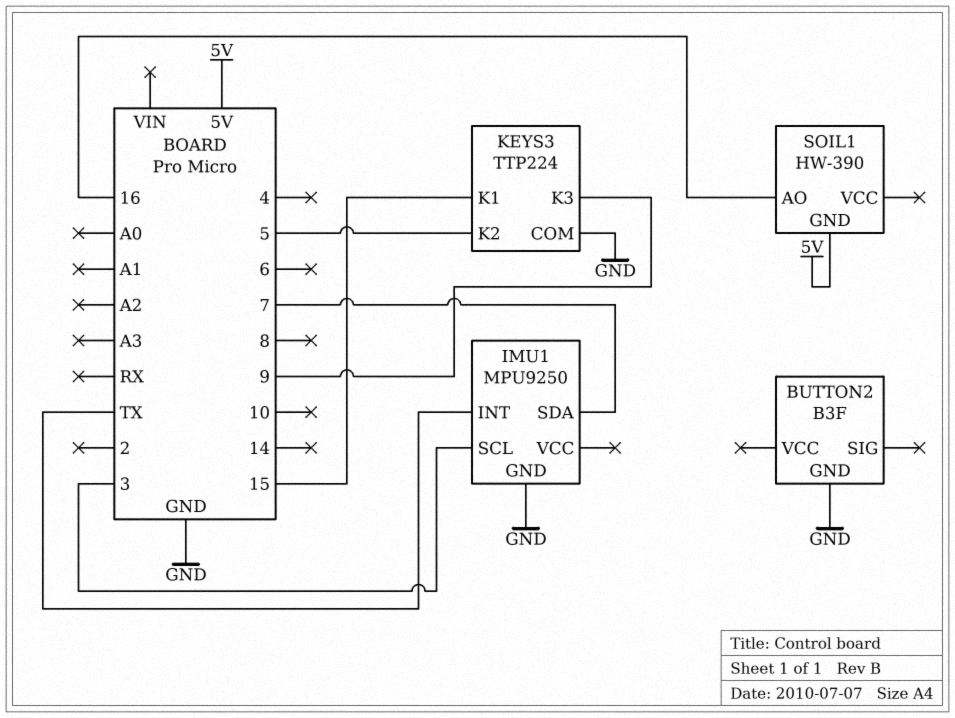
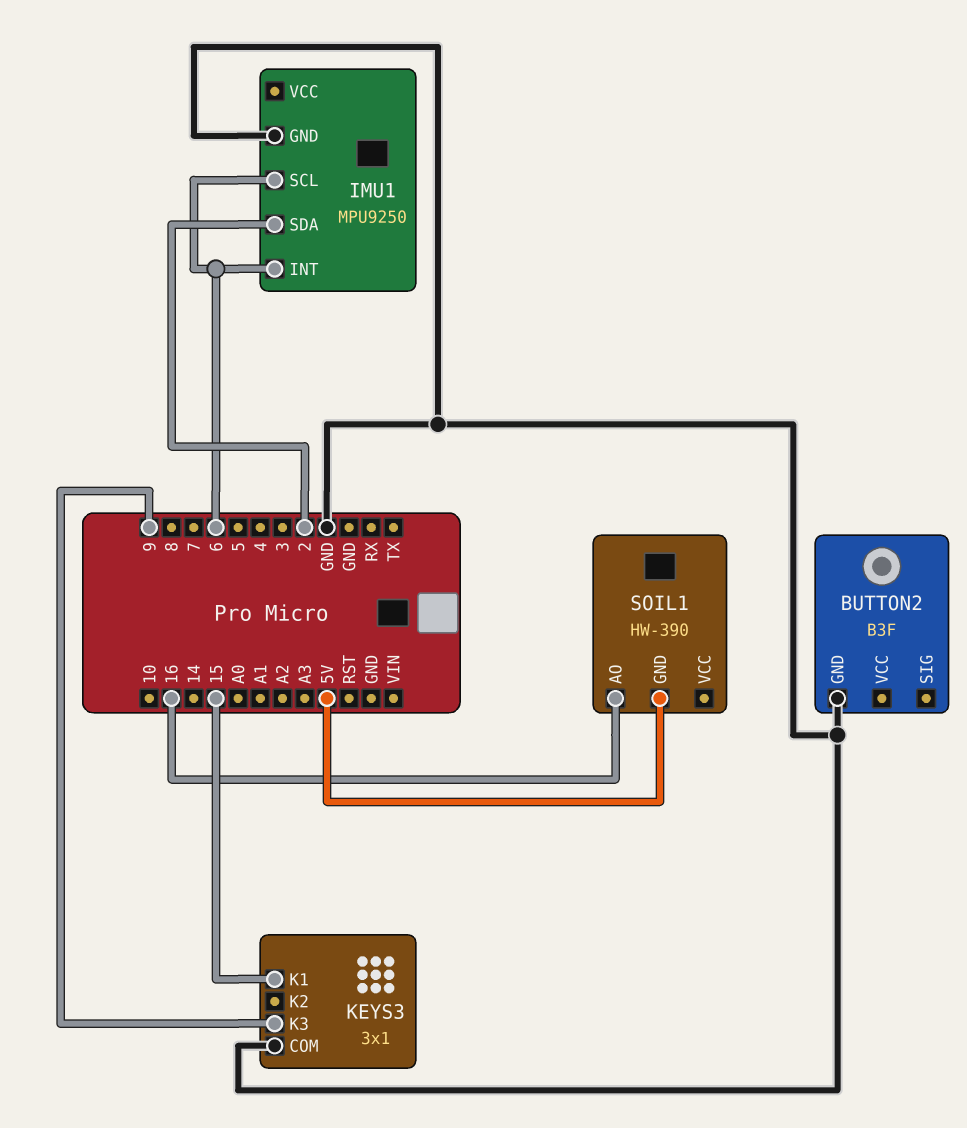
IMU1 pin INT: TX -> 6
IMU1 pin SCL: 3 -> 6
IMU1 pin SDA: 7 -> 2
KEYS3: TTP224 -> 3x1
KEYS3 pin K2: 5 -> none

